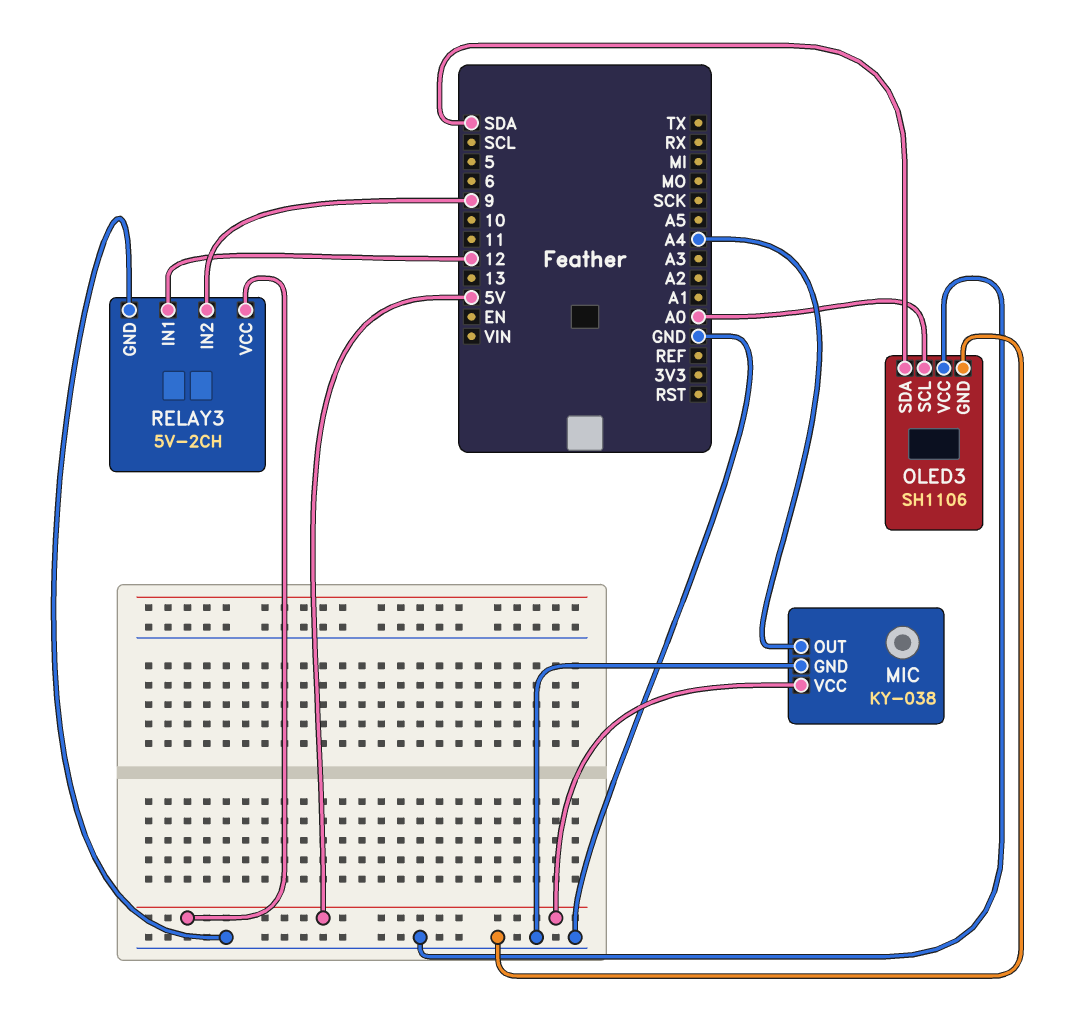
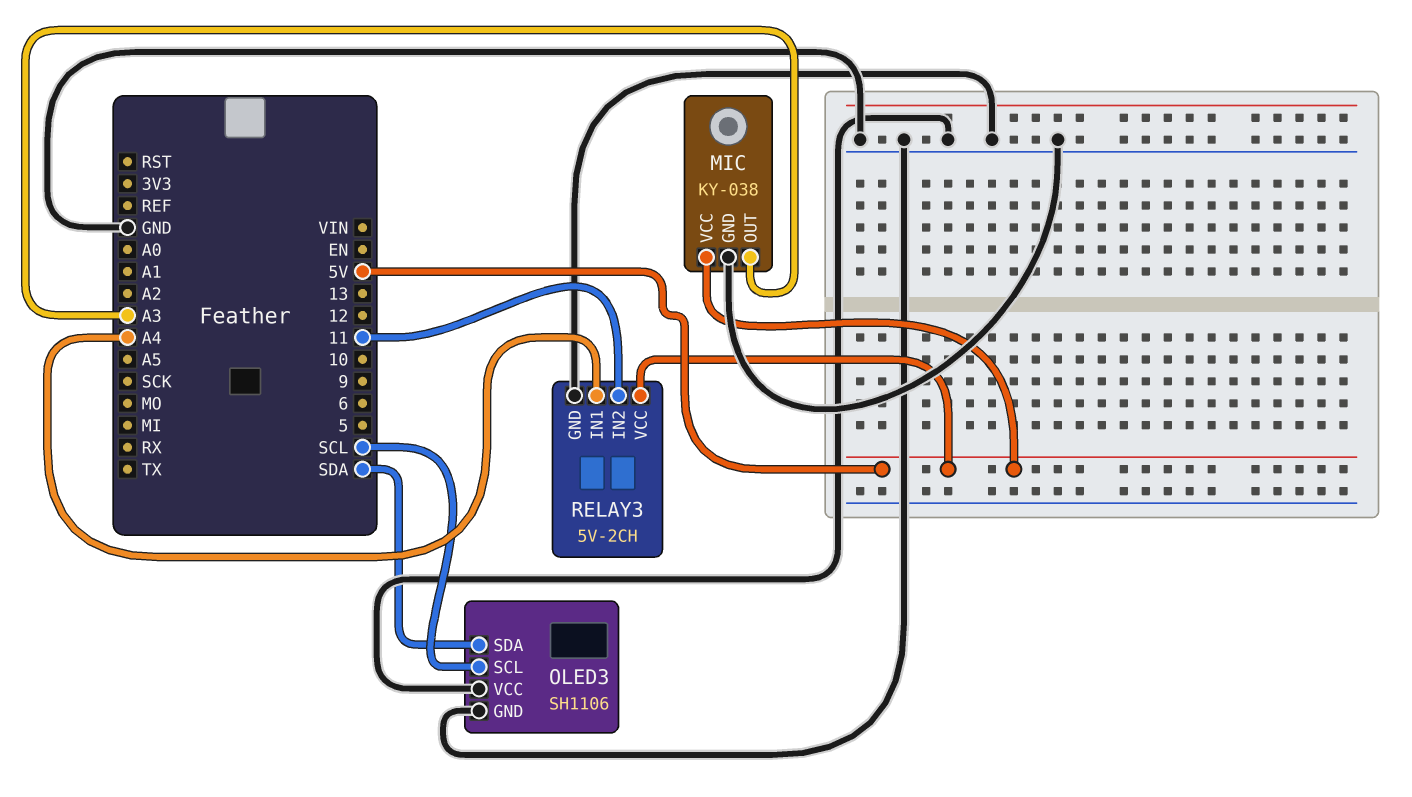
MIC pin OUT: A4 -> A3
OLED3 pin SCL: A0 -> SCL
RELAY3 pin IN1: 12 -> A4
RELAY3 pin IN2: 9 -> 11

